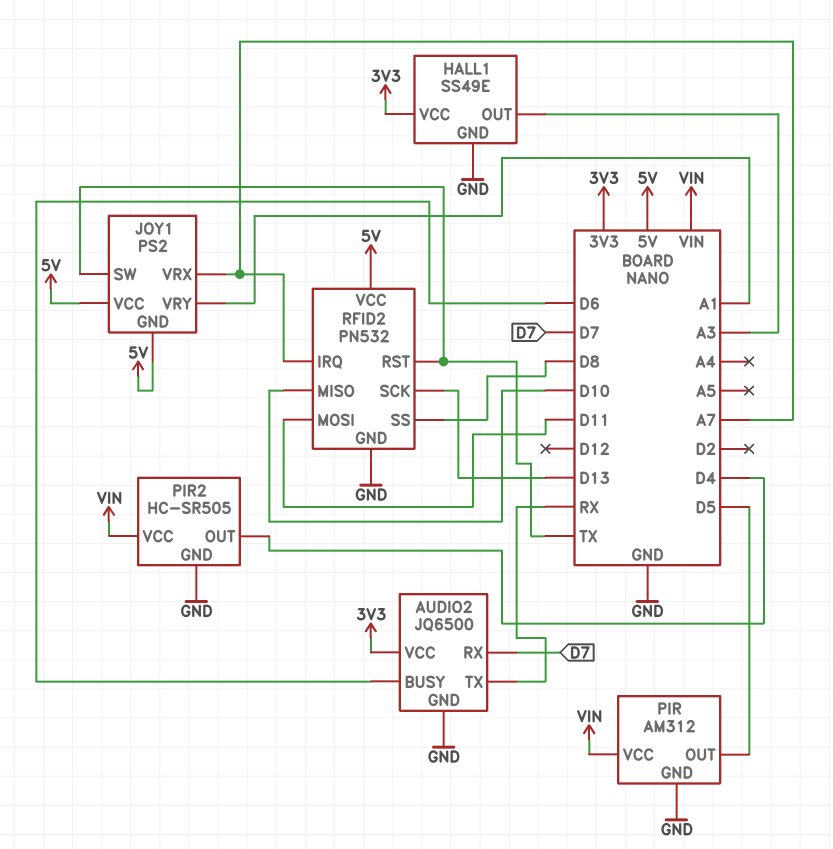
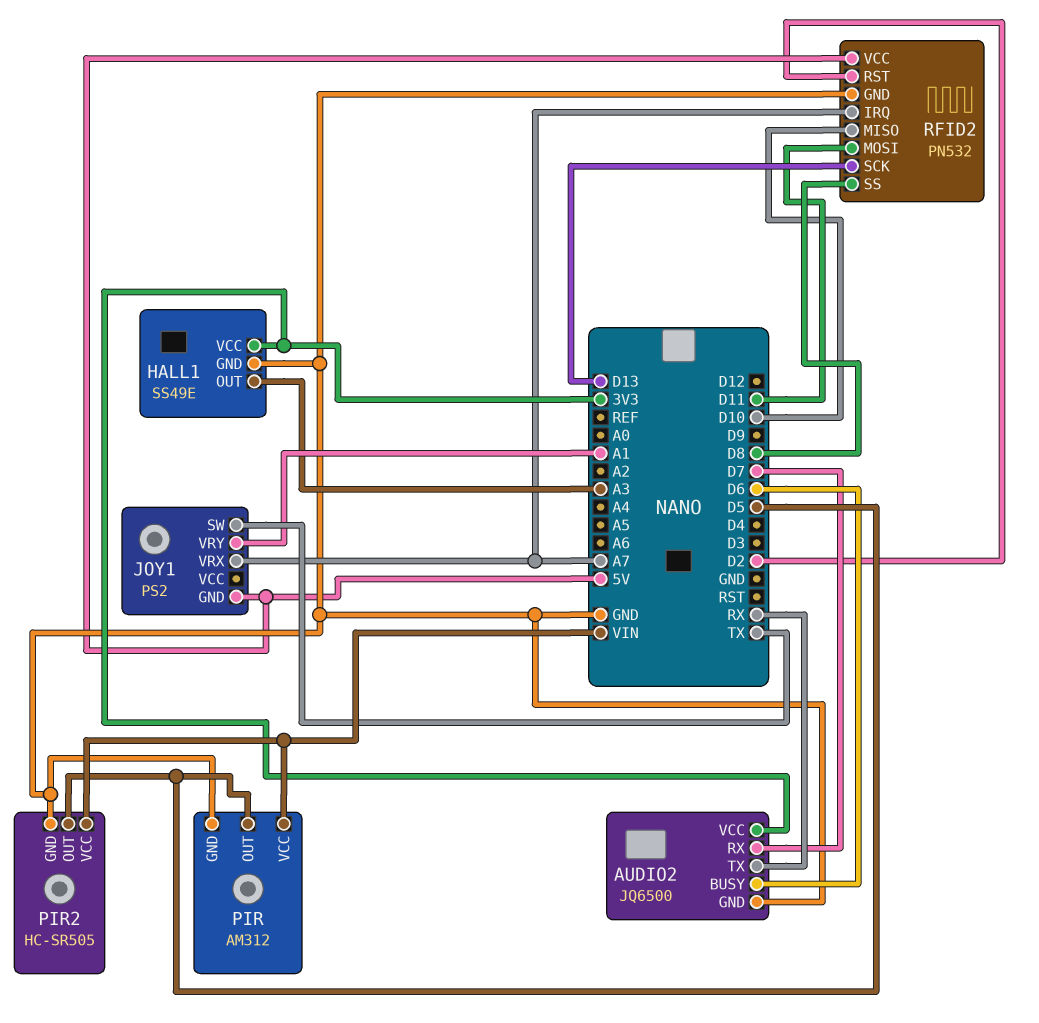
JOY1 pin VCC: 5V -> none
PIR2 pin OUT: D4 -> D5
RFID2 pin RST: TX -> D2

